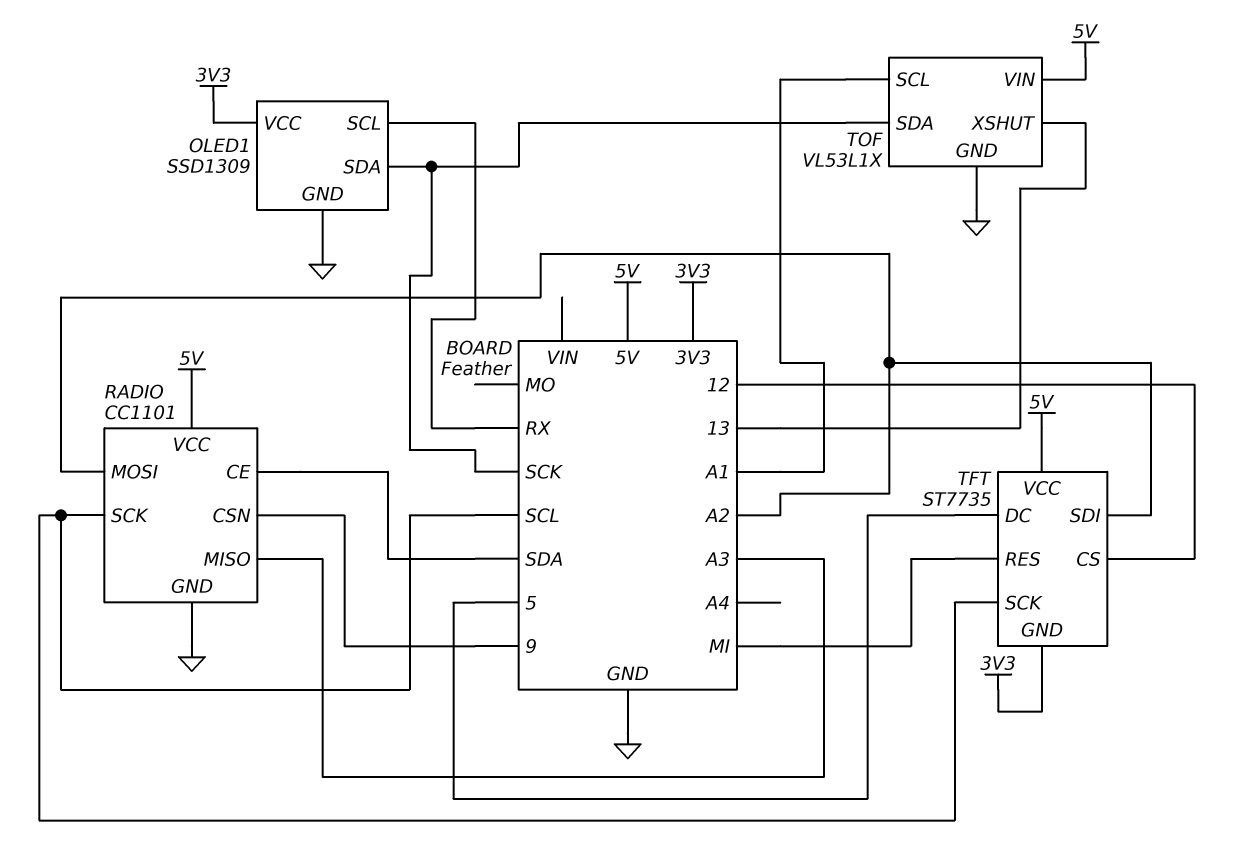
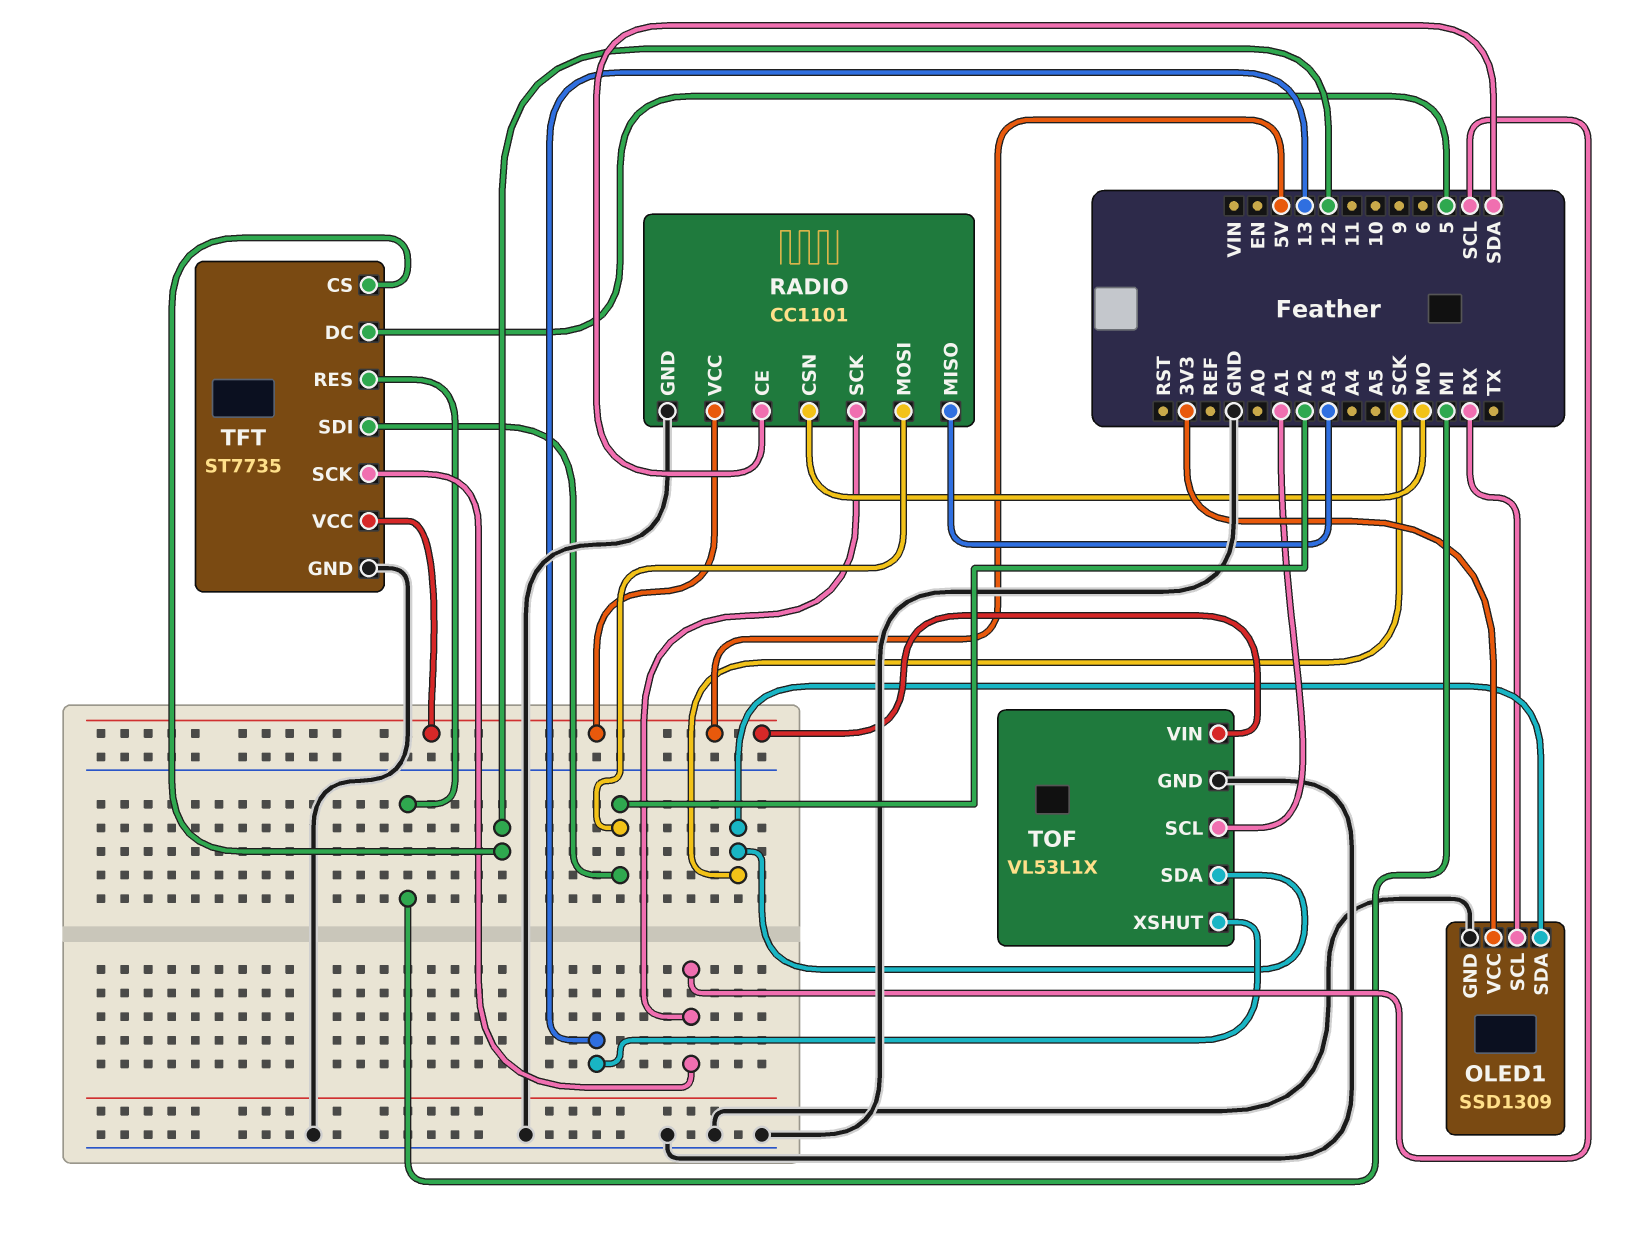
RADIO pin CSN: 9 -> MO
TFT pin GND: 3V3 -> GND

